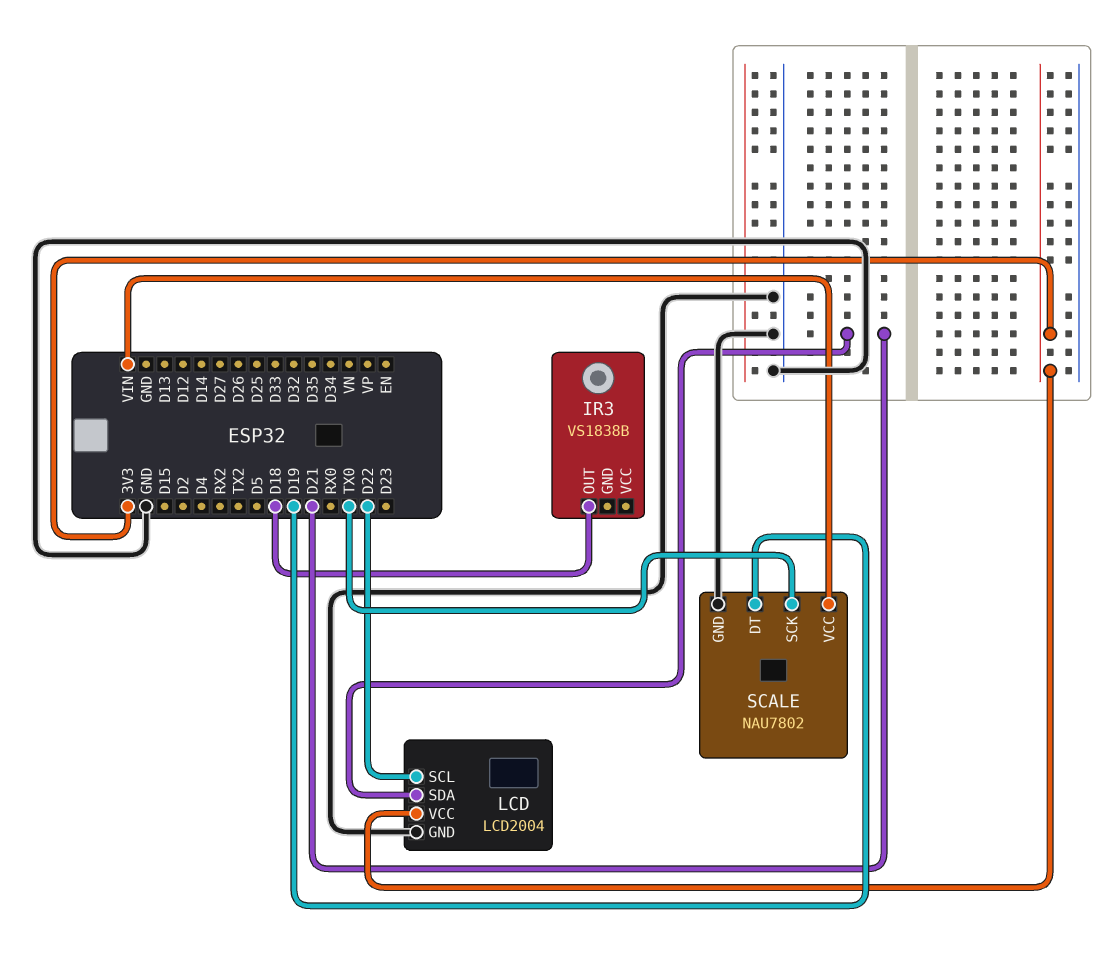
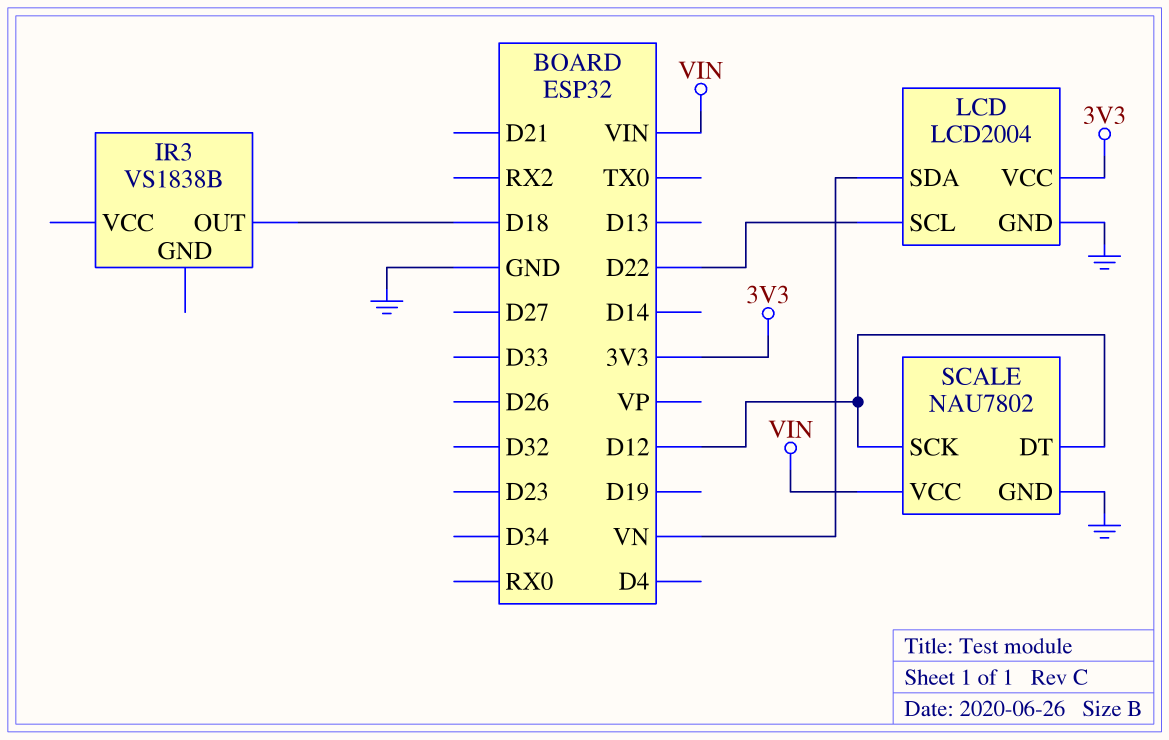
LCD pin SDA: D21 -> VN
SCALE pin DT: D19 -> D12
SCALE pin SCK: TX0 -> D12

